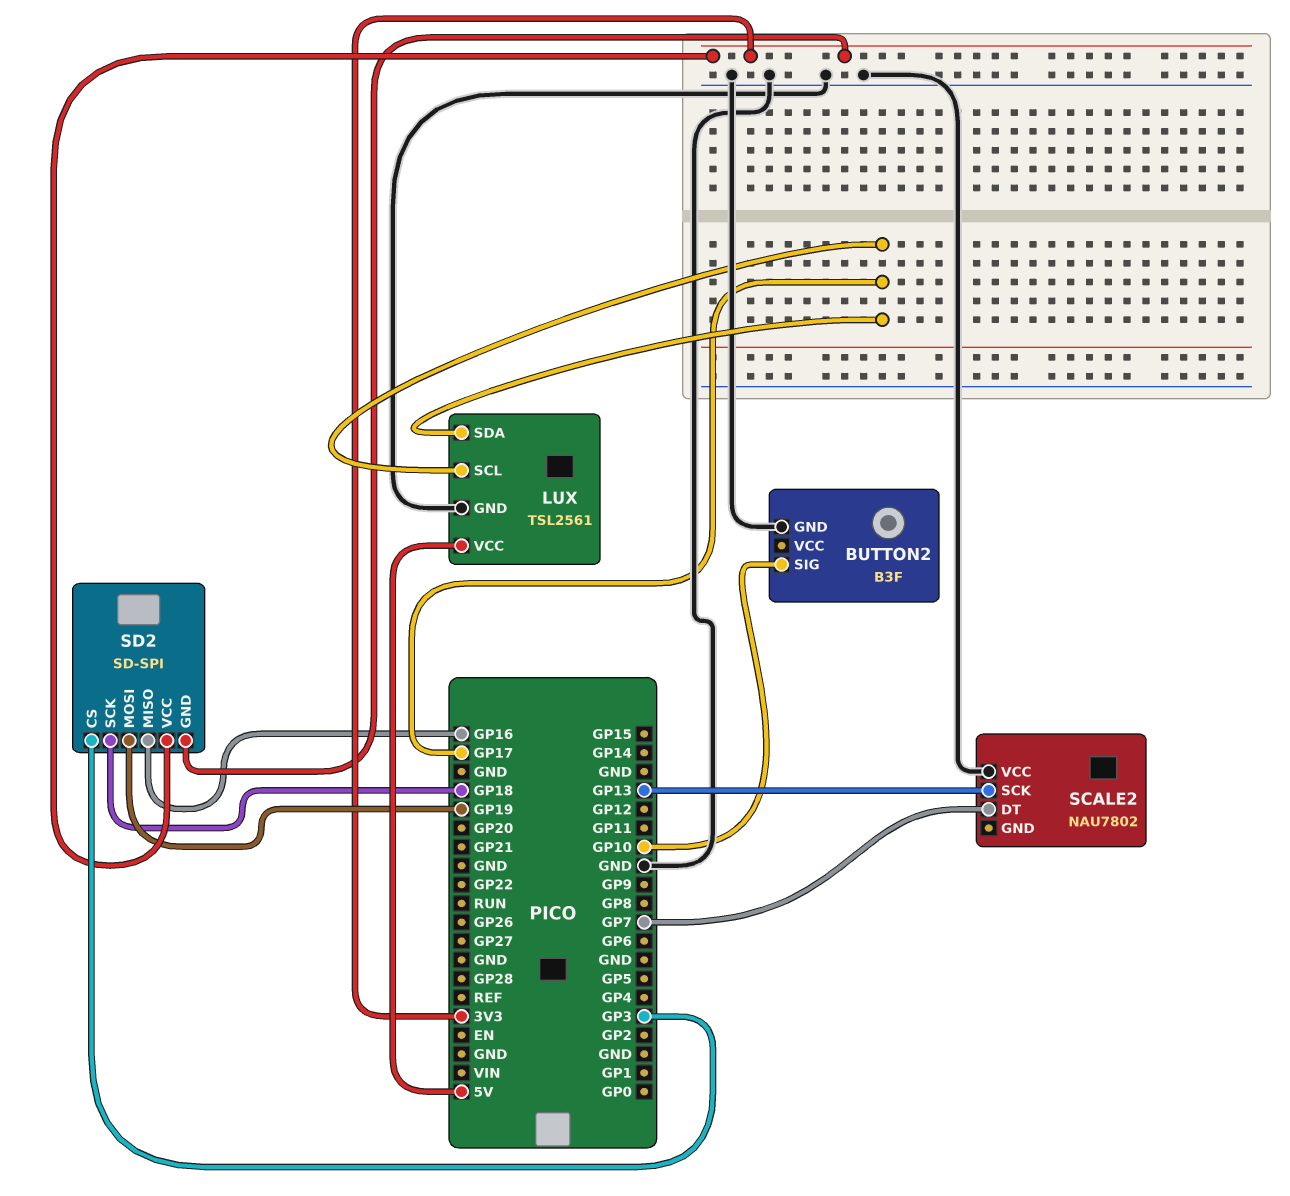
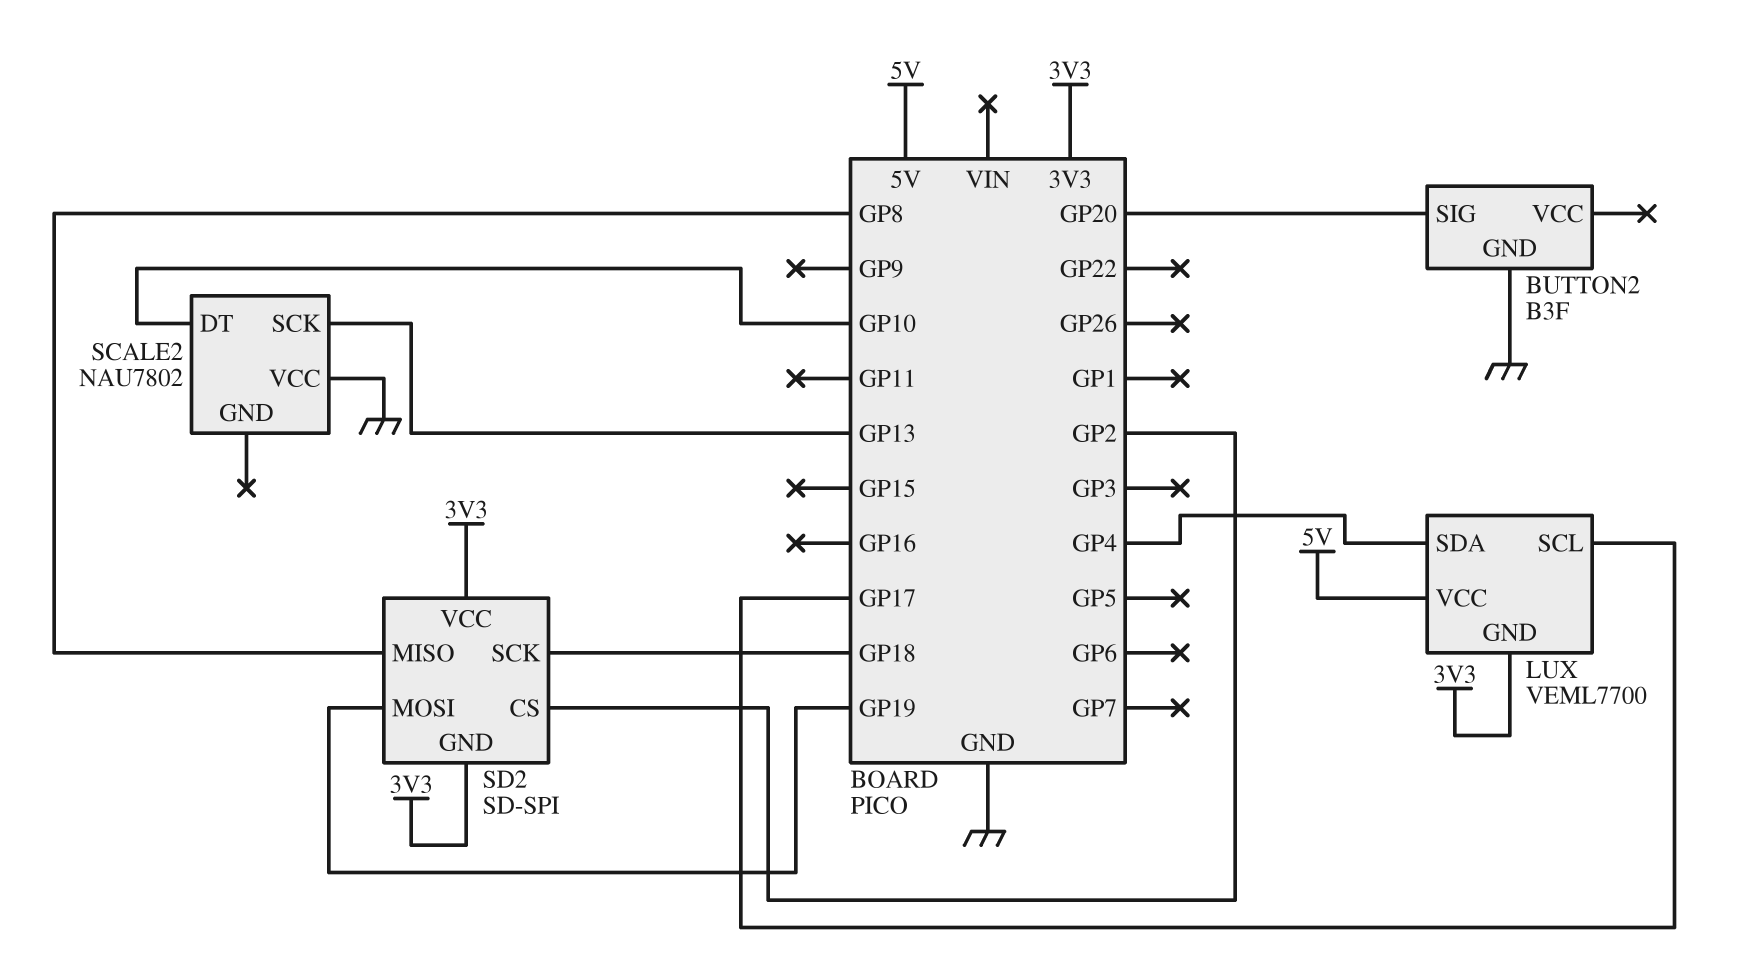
BUTTON2 pin SIG: GP10 -> GP20
LUX: TSL2561 -> VEML7700
LUX pin GND: GND -> 3V3
LUX pin SDA: GP17 -> GP4
SCALE2 pin DT: GP7 -> GP10
SD2 pin CS: GP3 -> GP2
SD2 pin MISO: GP16 -> GP8

